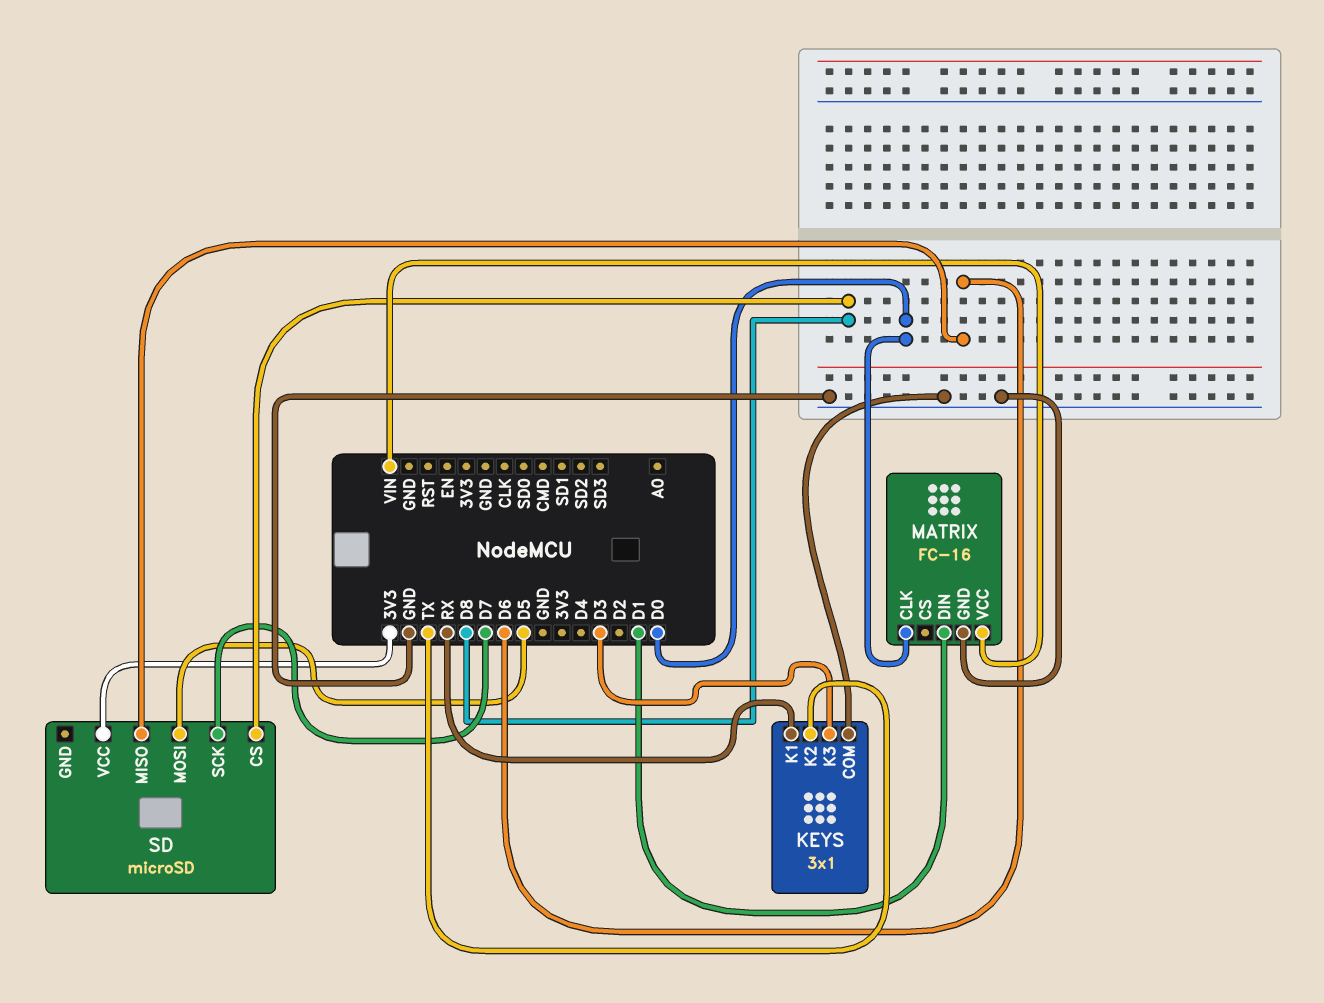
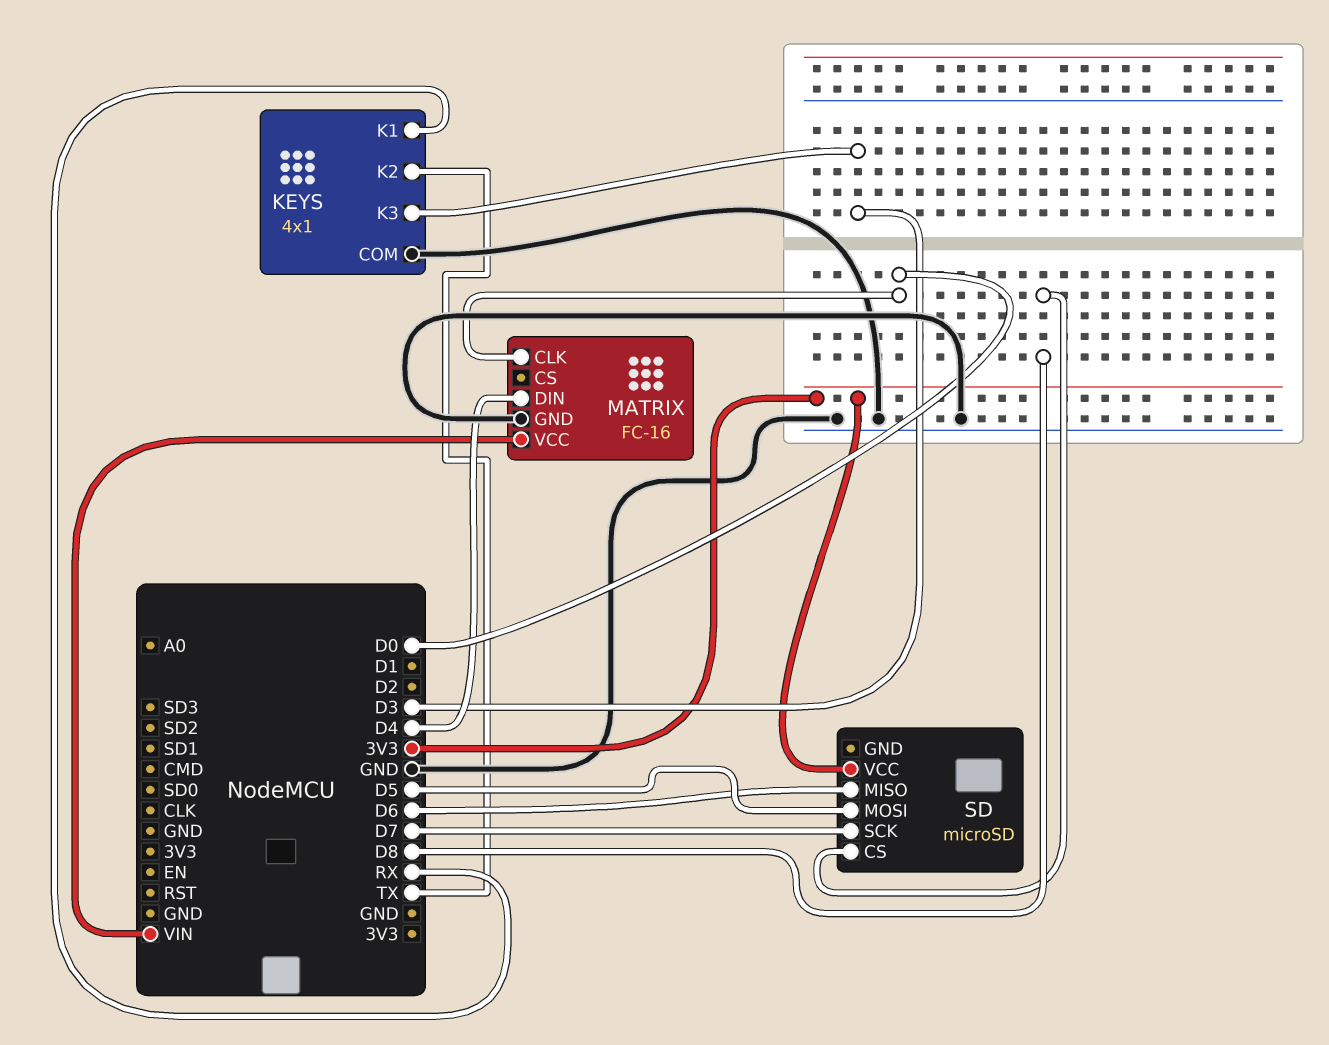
KEYS: 3x1 -> 4x1
MATRIX pin DIN: D1 -> D4

